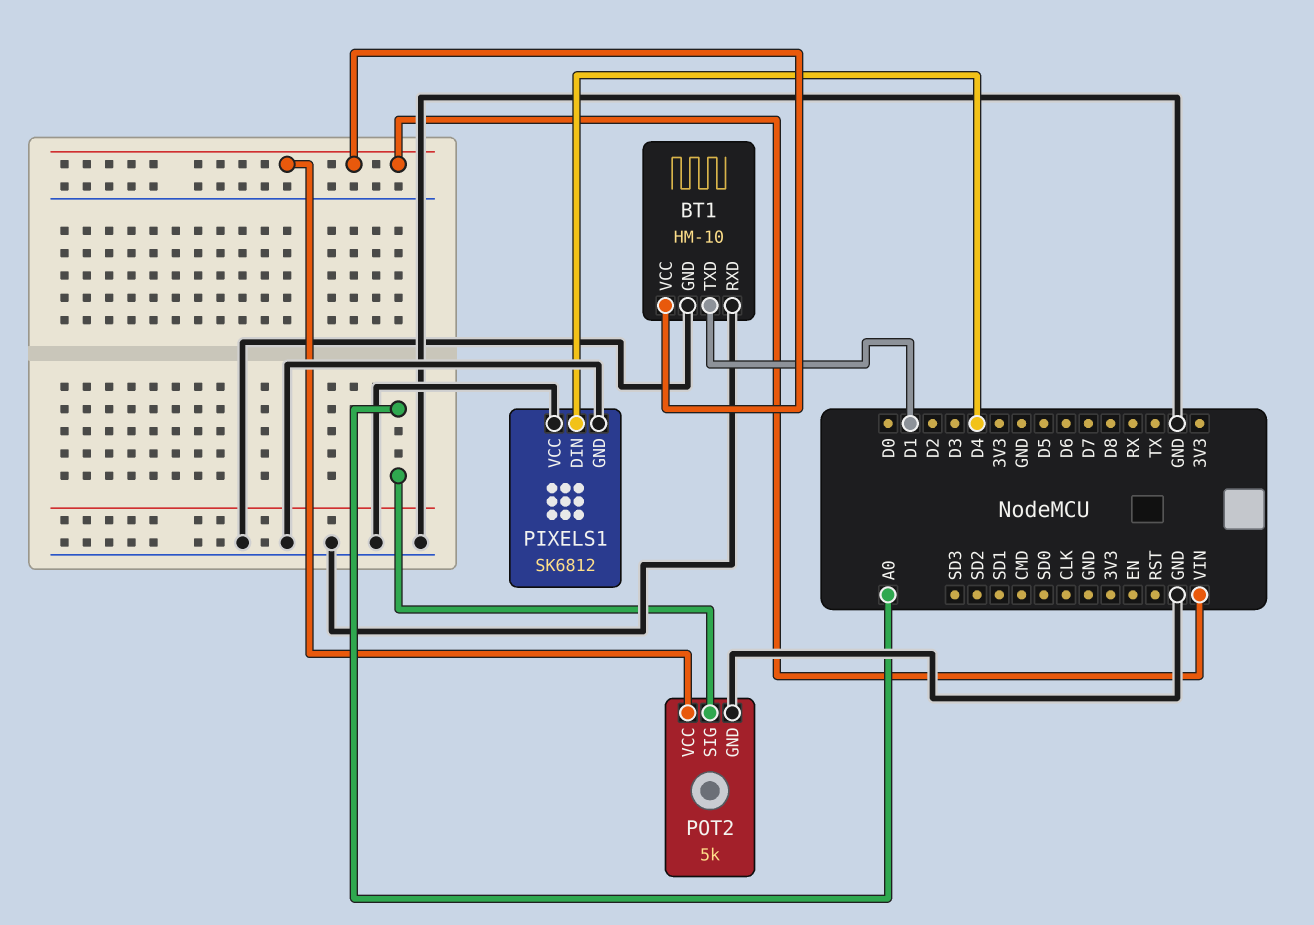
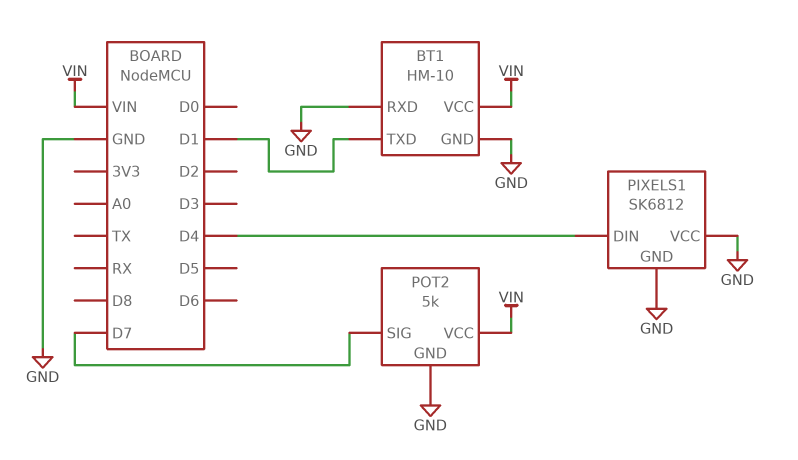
POT2 pin SIG: A0 -> D7

